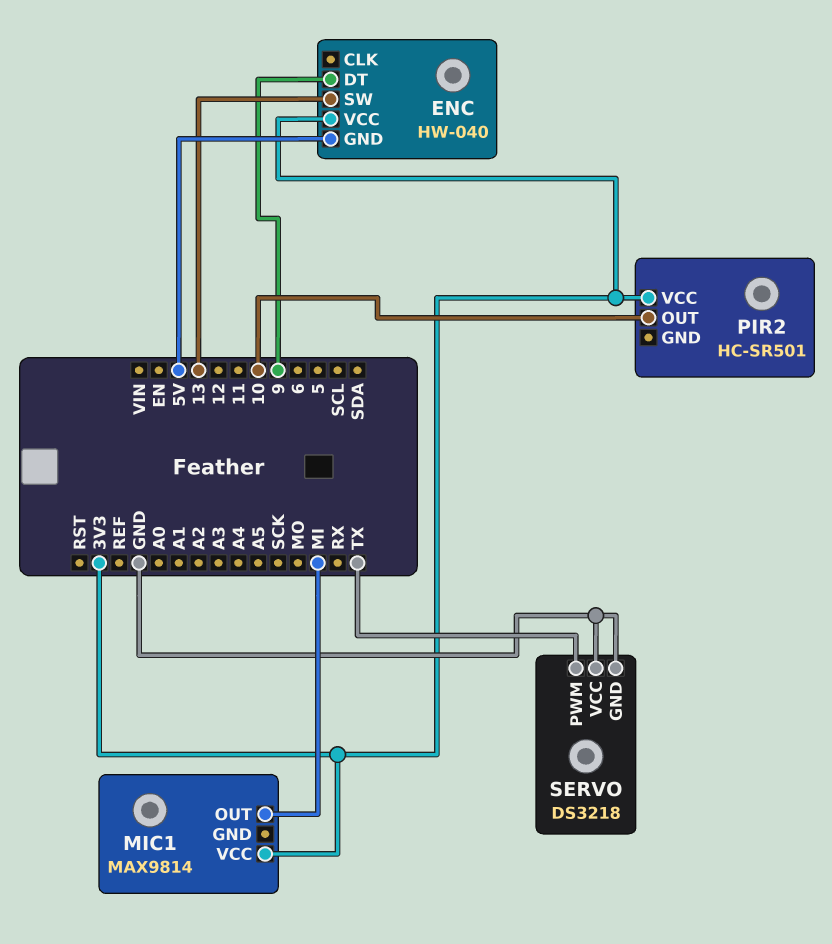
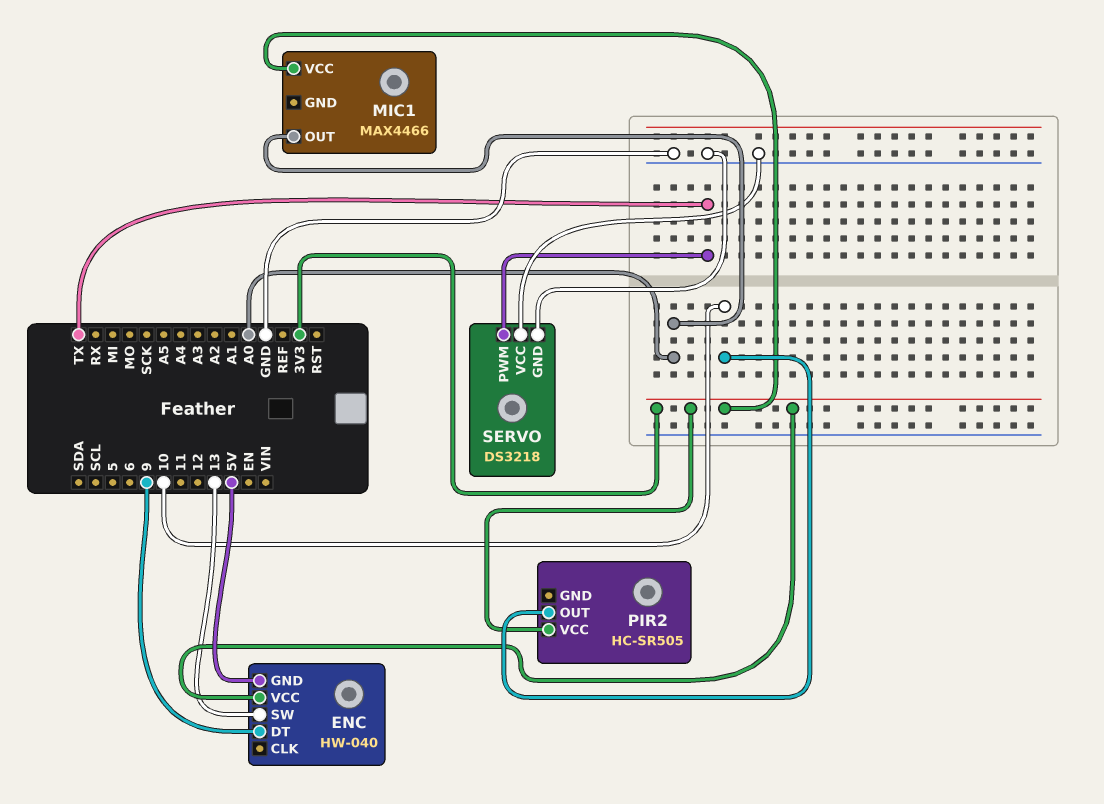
MIC1: MAX9814 -> MAX4466
MIC1 pin OUT: MI -> A0
PIR2: HC-SR501 -> HC-SR505

